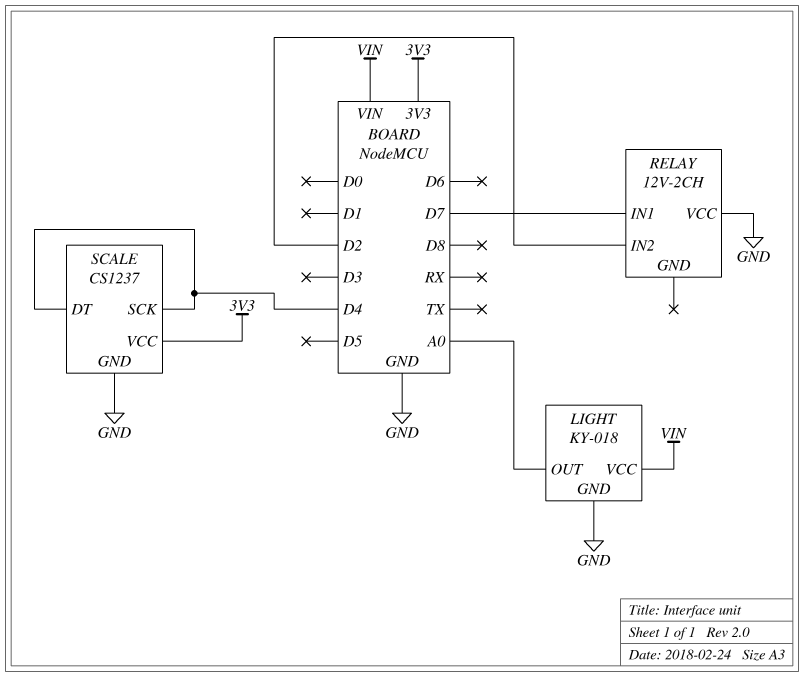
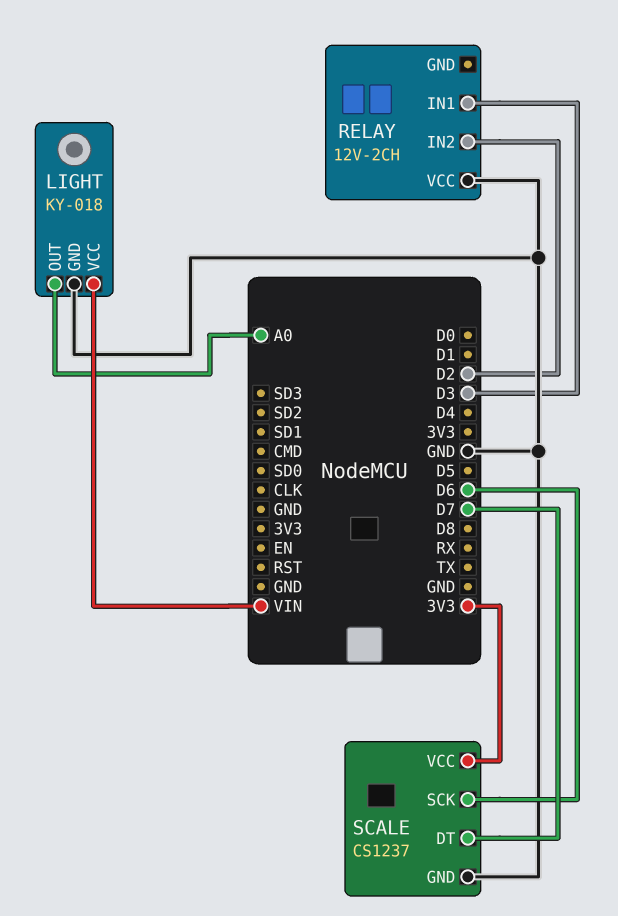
RELAY pin IN1: D7 -> D3
SCALE pin DT: D4 -> D7
SCALE pin SCK: D4 -> D6

